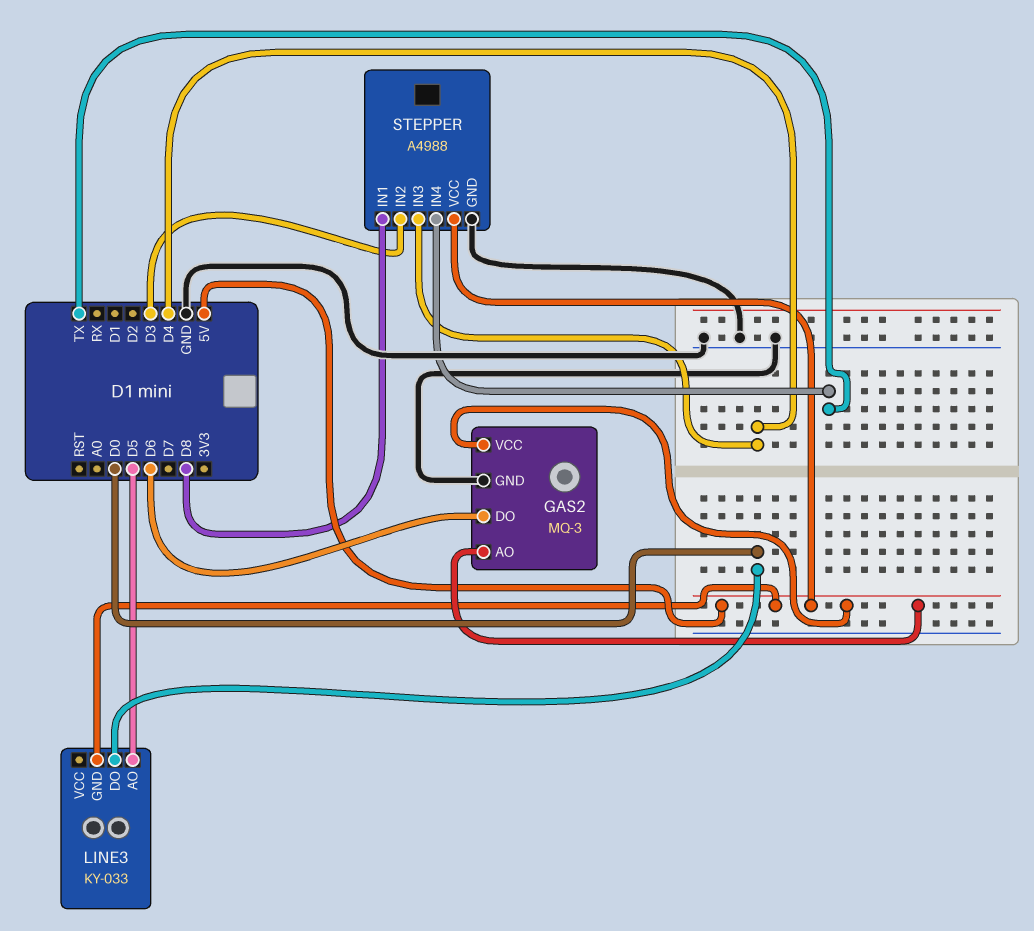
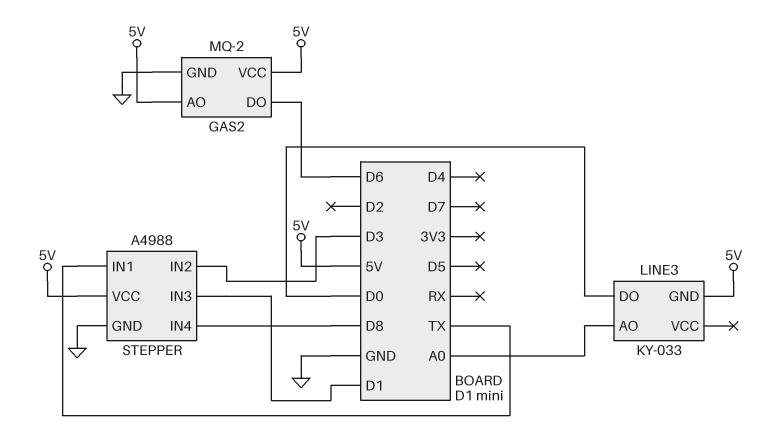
GAS2: MQ-3 -> MQ-2
LINE3 pin AO: D5 -> A0
STEPPER pin IN1: D8 -> TX
STEPPER pin IN3: D4 -> D1
STEPPER pin IN4: TX -> D8

